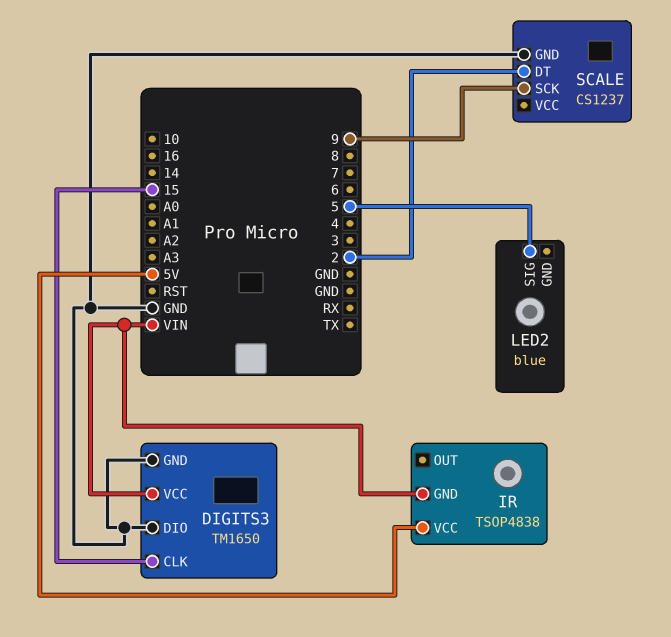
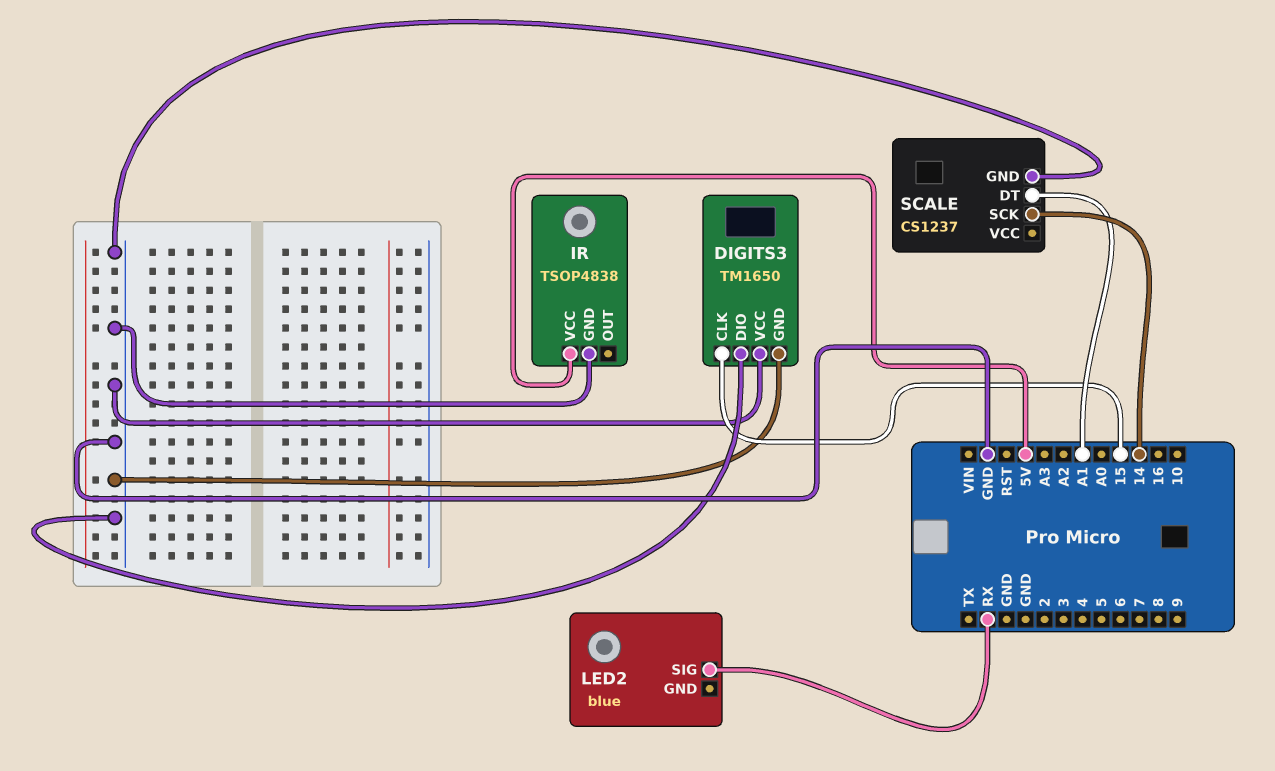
DIGITS3 pin VCC: VIN -> GND
IR pin GND: VIN -> GND
LED2 pin SIG: 5 -> RX
SCALE pin DT: 2 -> A1
SCALE pin SCK: 9 -> 14

